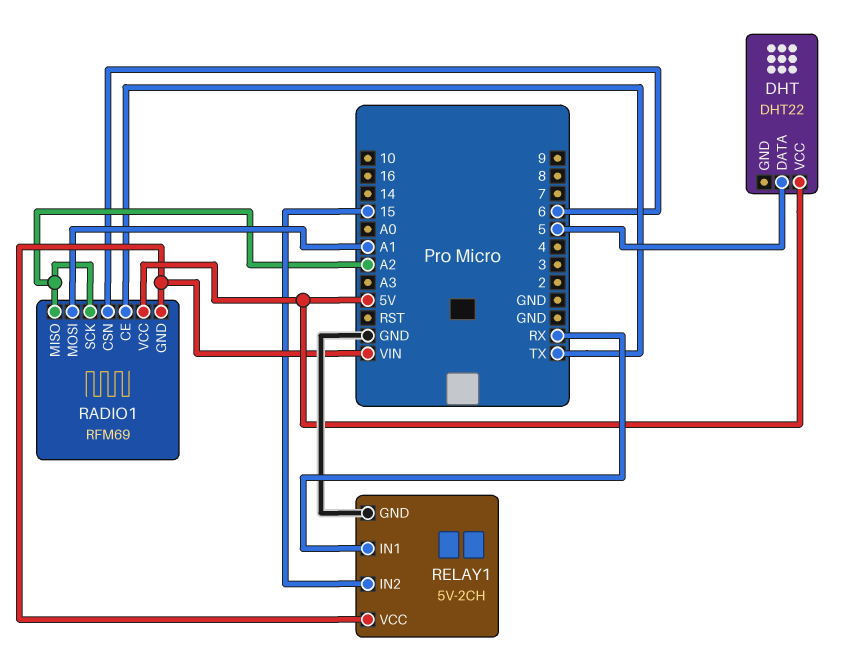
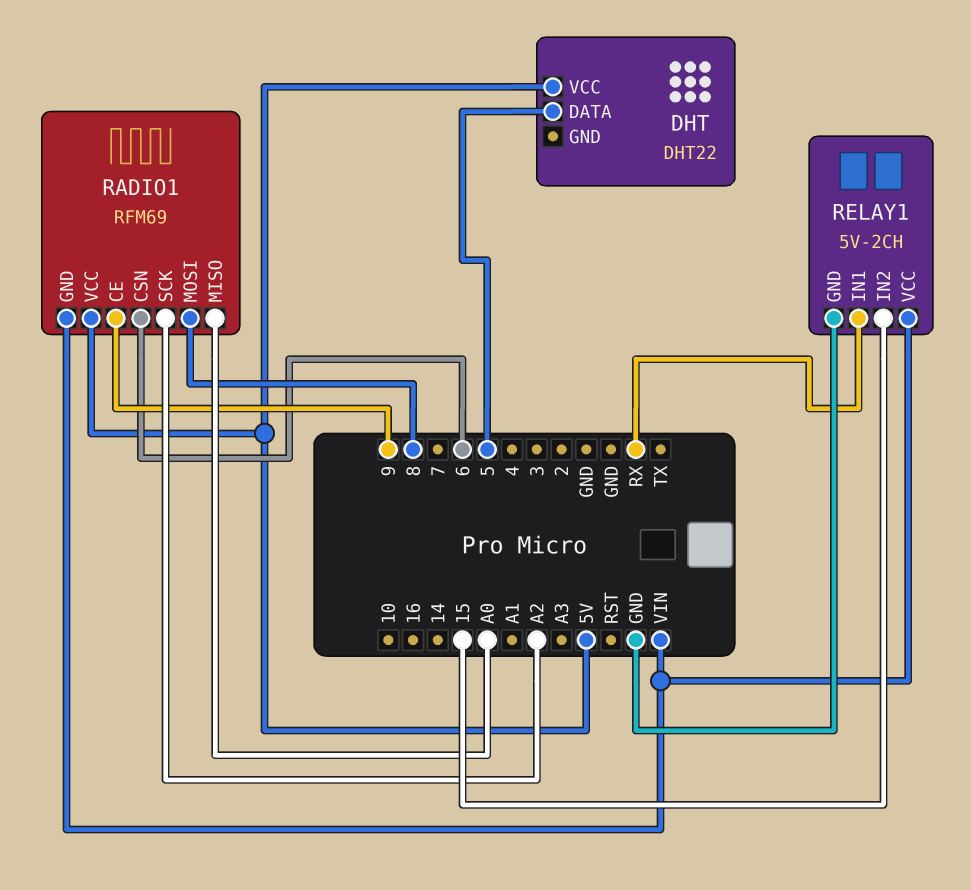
RADIO1 pin CE: TX -> 9
RADIO1 pin MISO: A2 -> A0
RADIO1 pin MOSI: A1 -> 8

